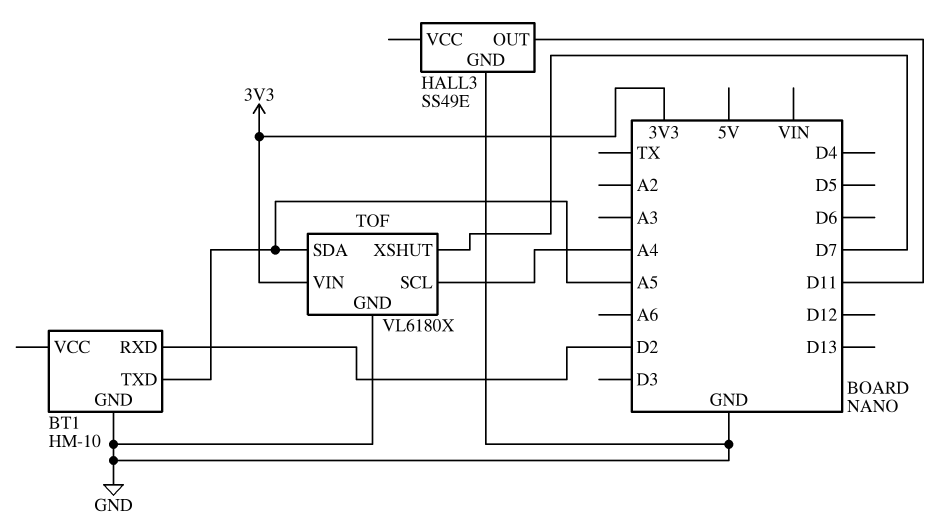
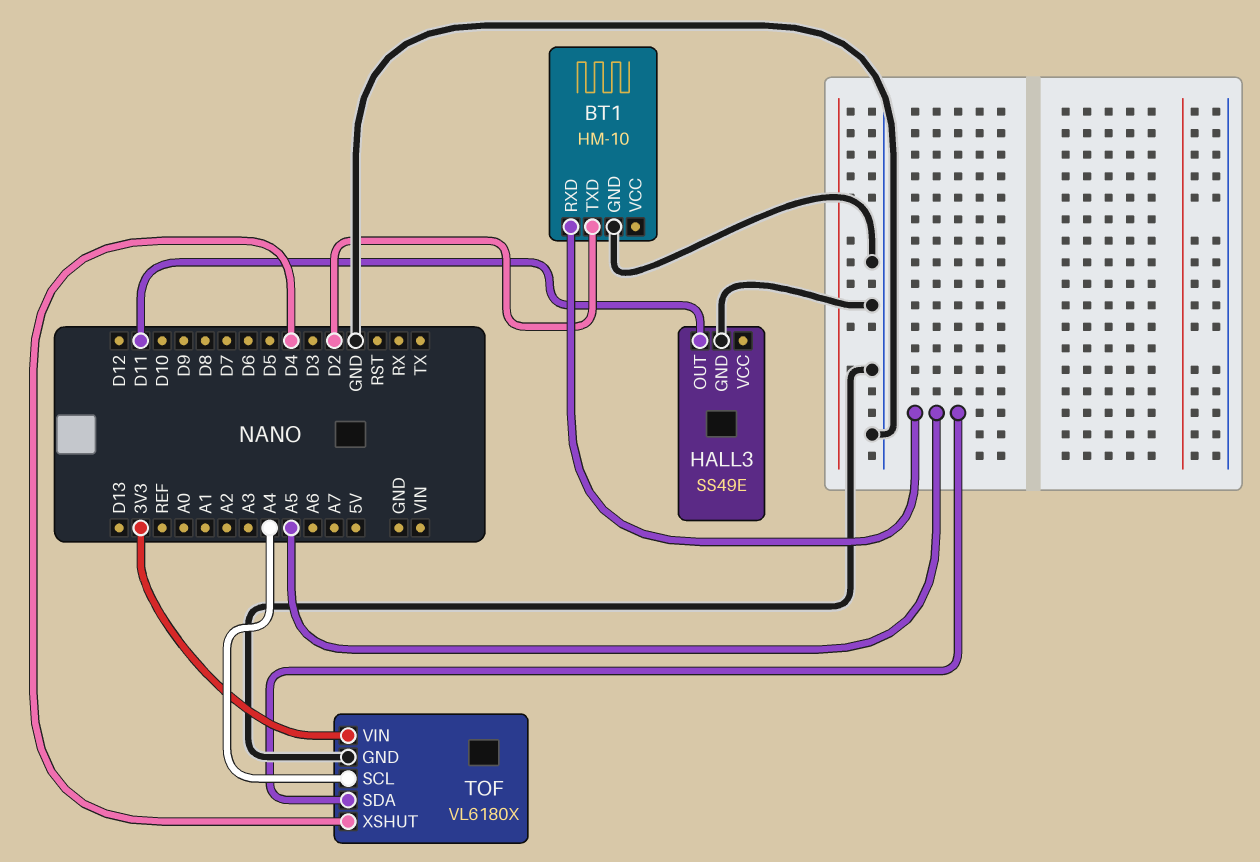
BT1 pin RXD: D2 -> A5
BT1 pin TXD: A5 -> D2
TOF pin XSHUT: D7 -> D4

